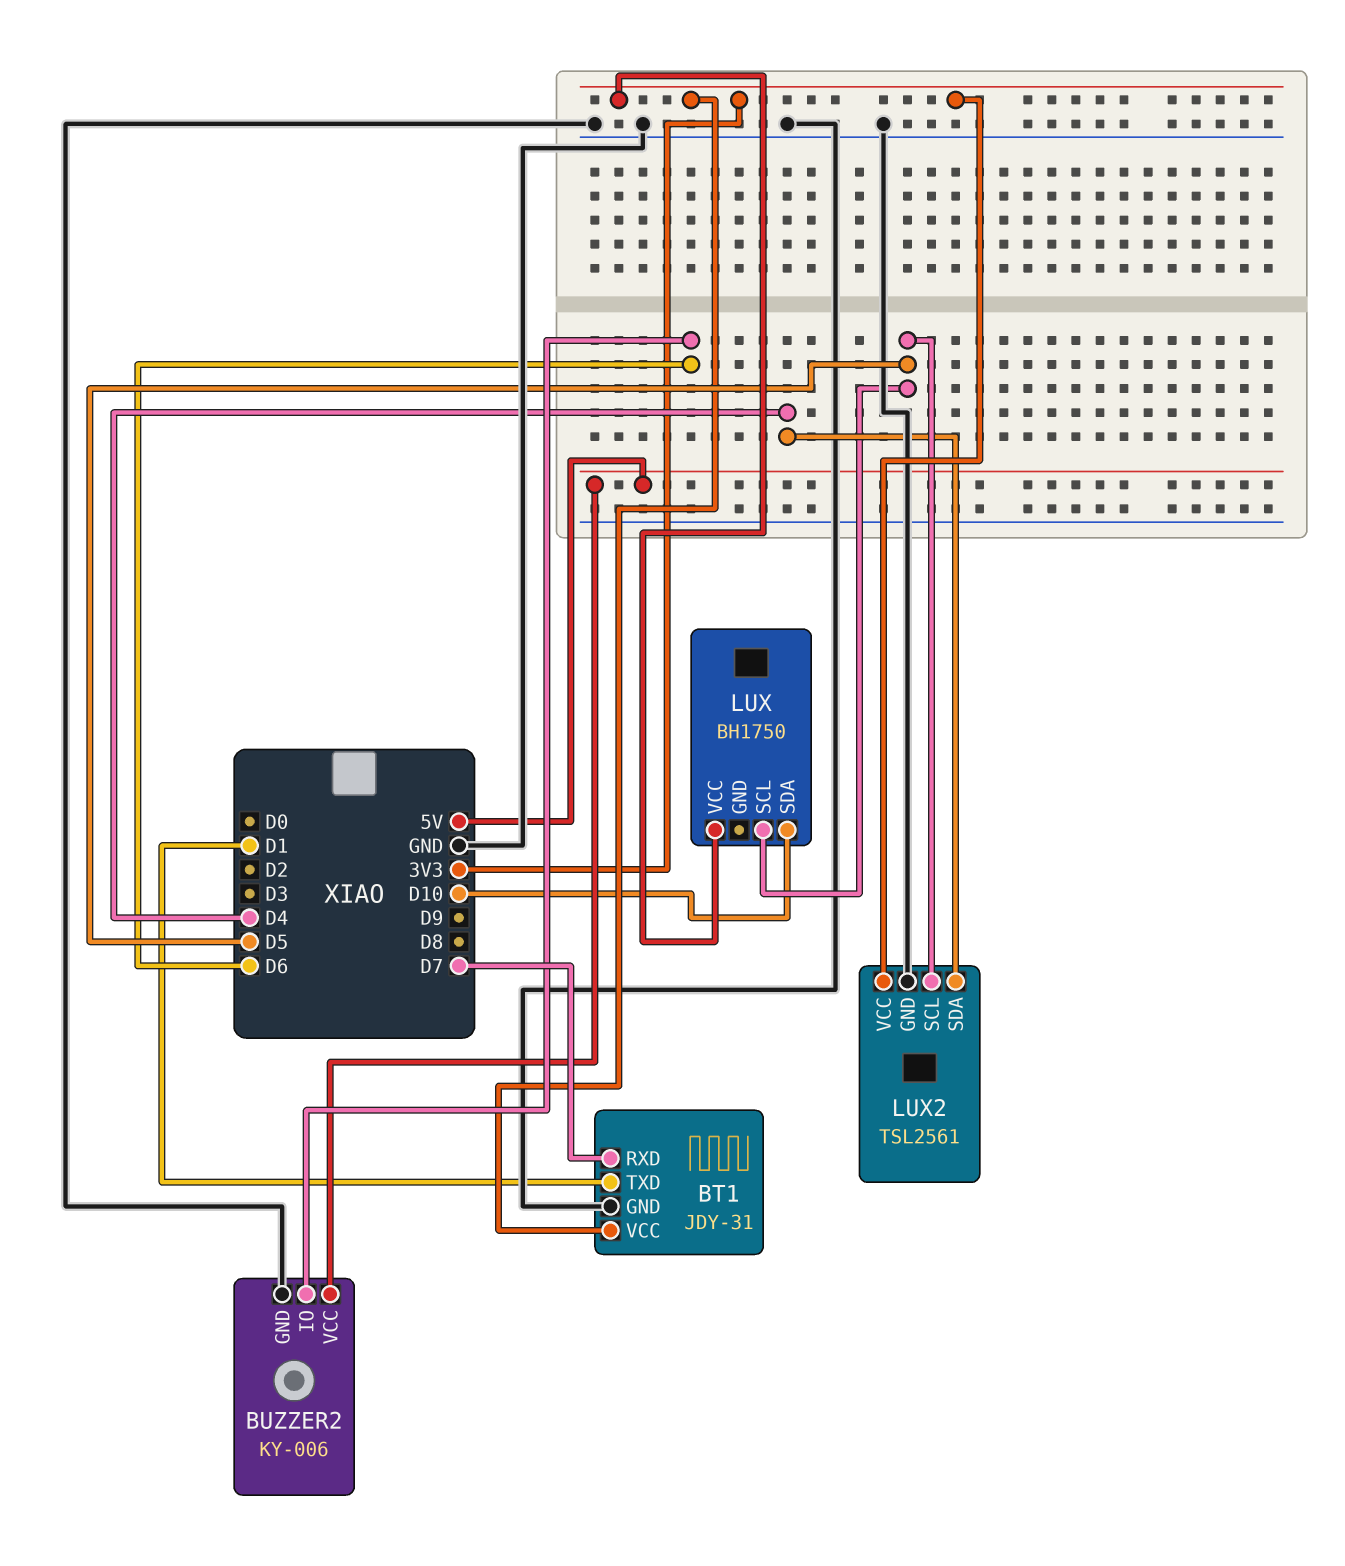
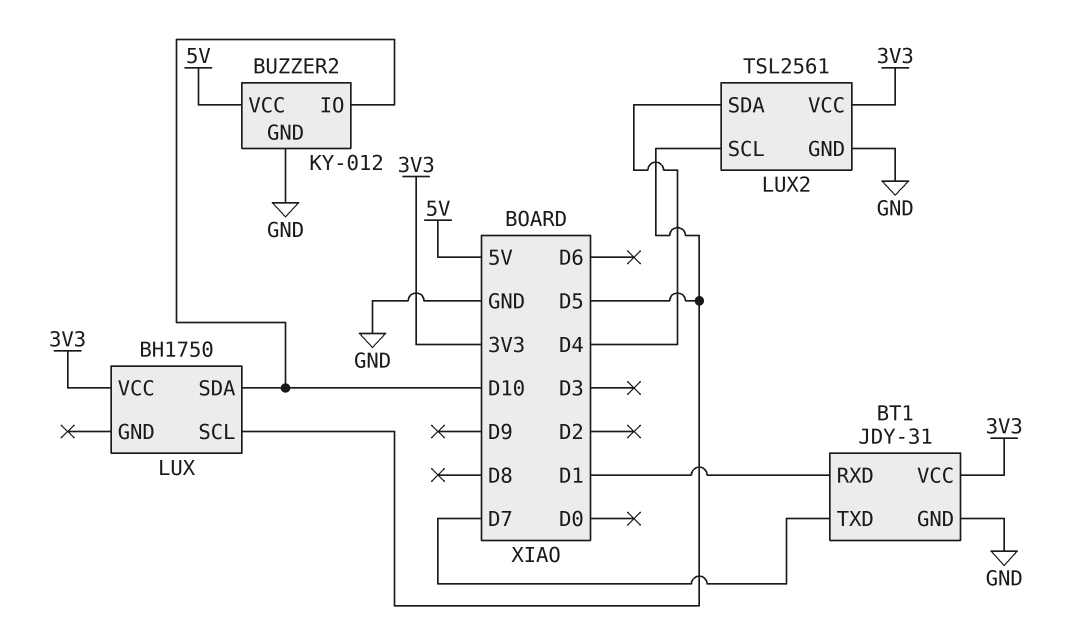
BT1 pin RXD: D7 -> D1
BT1 pin TXD: D1 -> D7
BUZZER2: KY-006 -> KY-012
BUZZER2 pin IO: D6 -> D10

